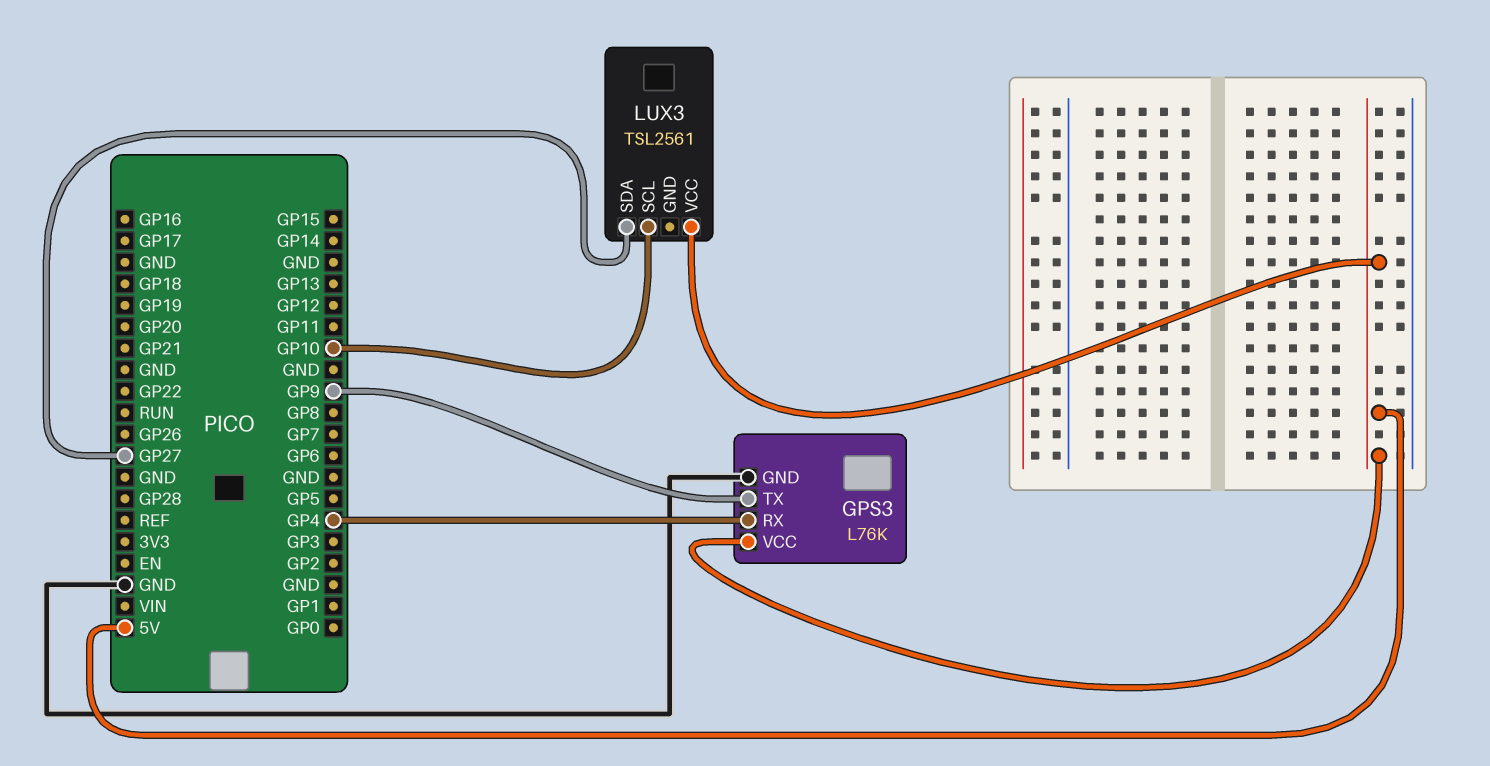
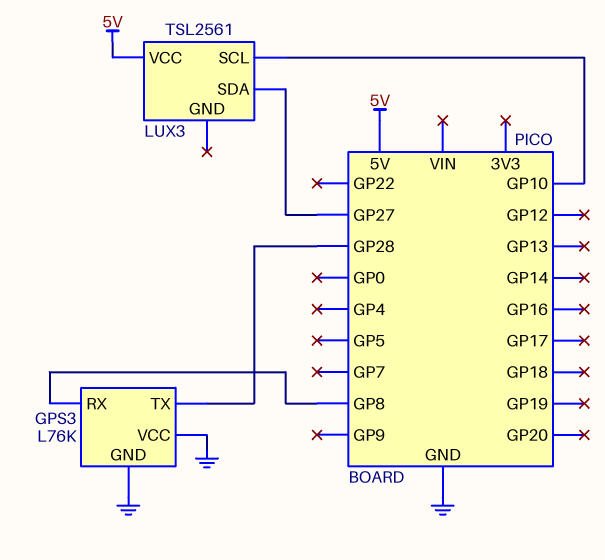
GPS3 pin RX: GP4 -> GP8
GPS3 pin TX: GP9 -> GP28
GPS3 pin VCC: 5V -> GND

